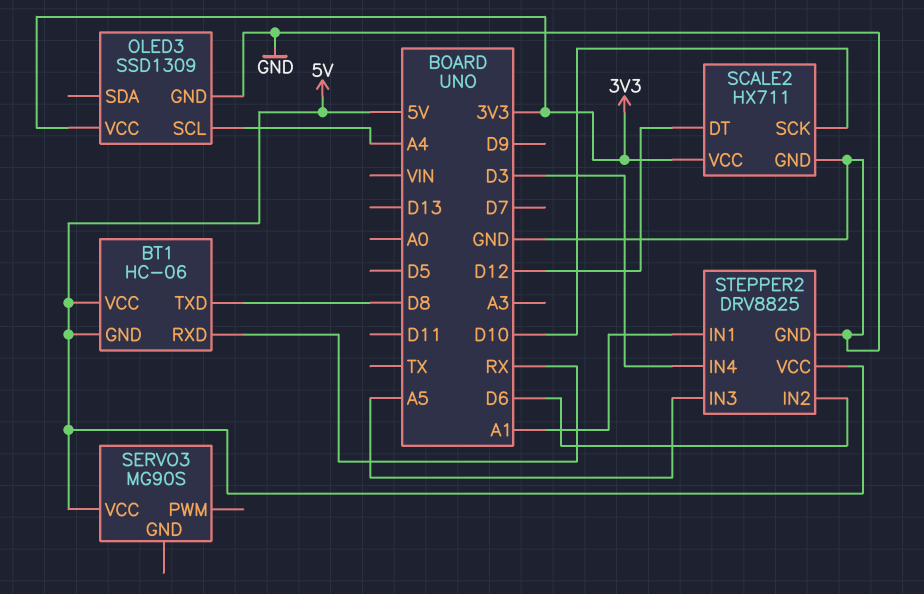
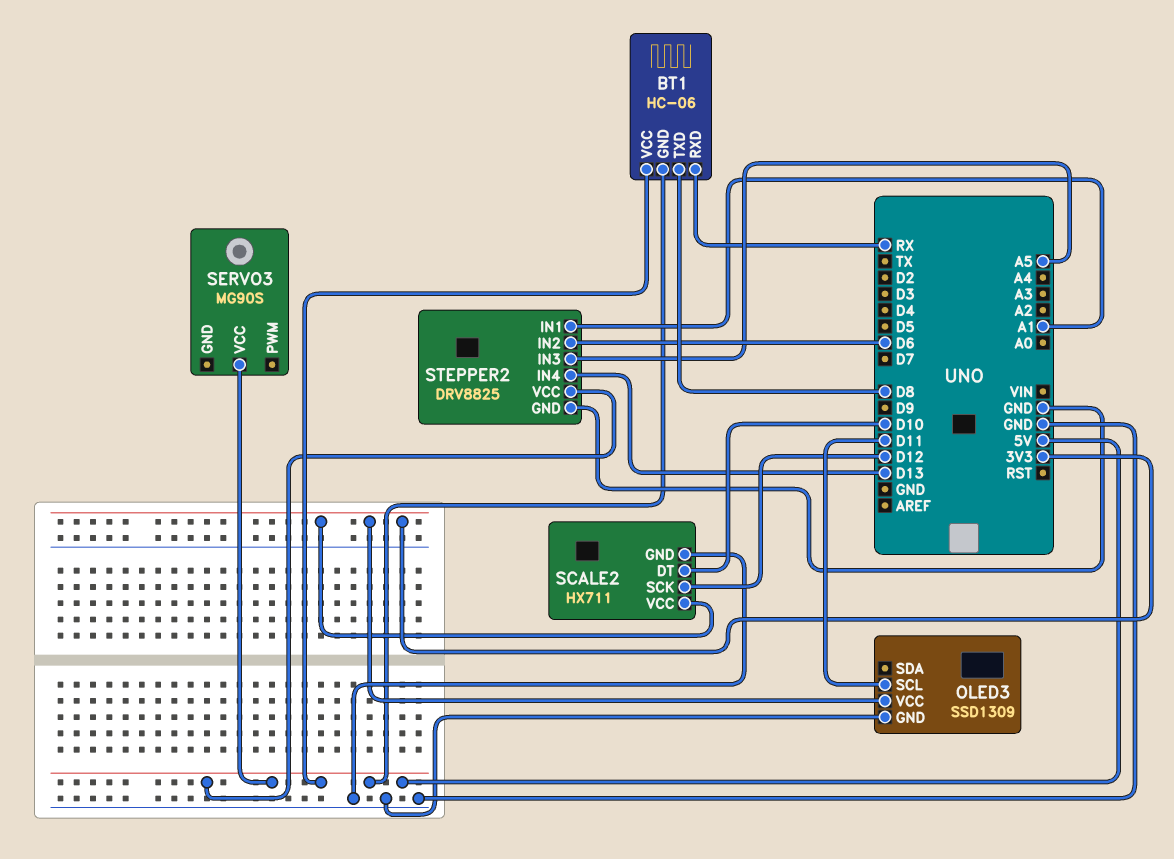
OLED3 pin SCL: A4 -> D11
SCALE2 pin DT: D12 -> D10
SCALE2 pin SCK: D10 -> D12
STEPPER2 pin IN4: D3 -> D13

